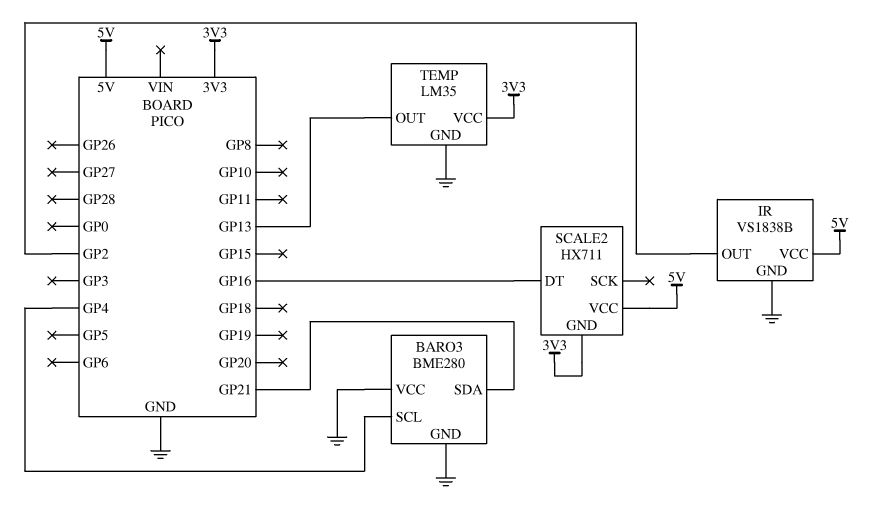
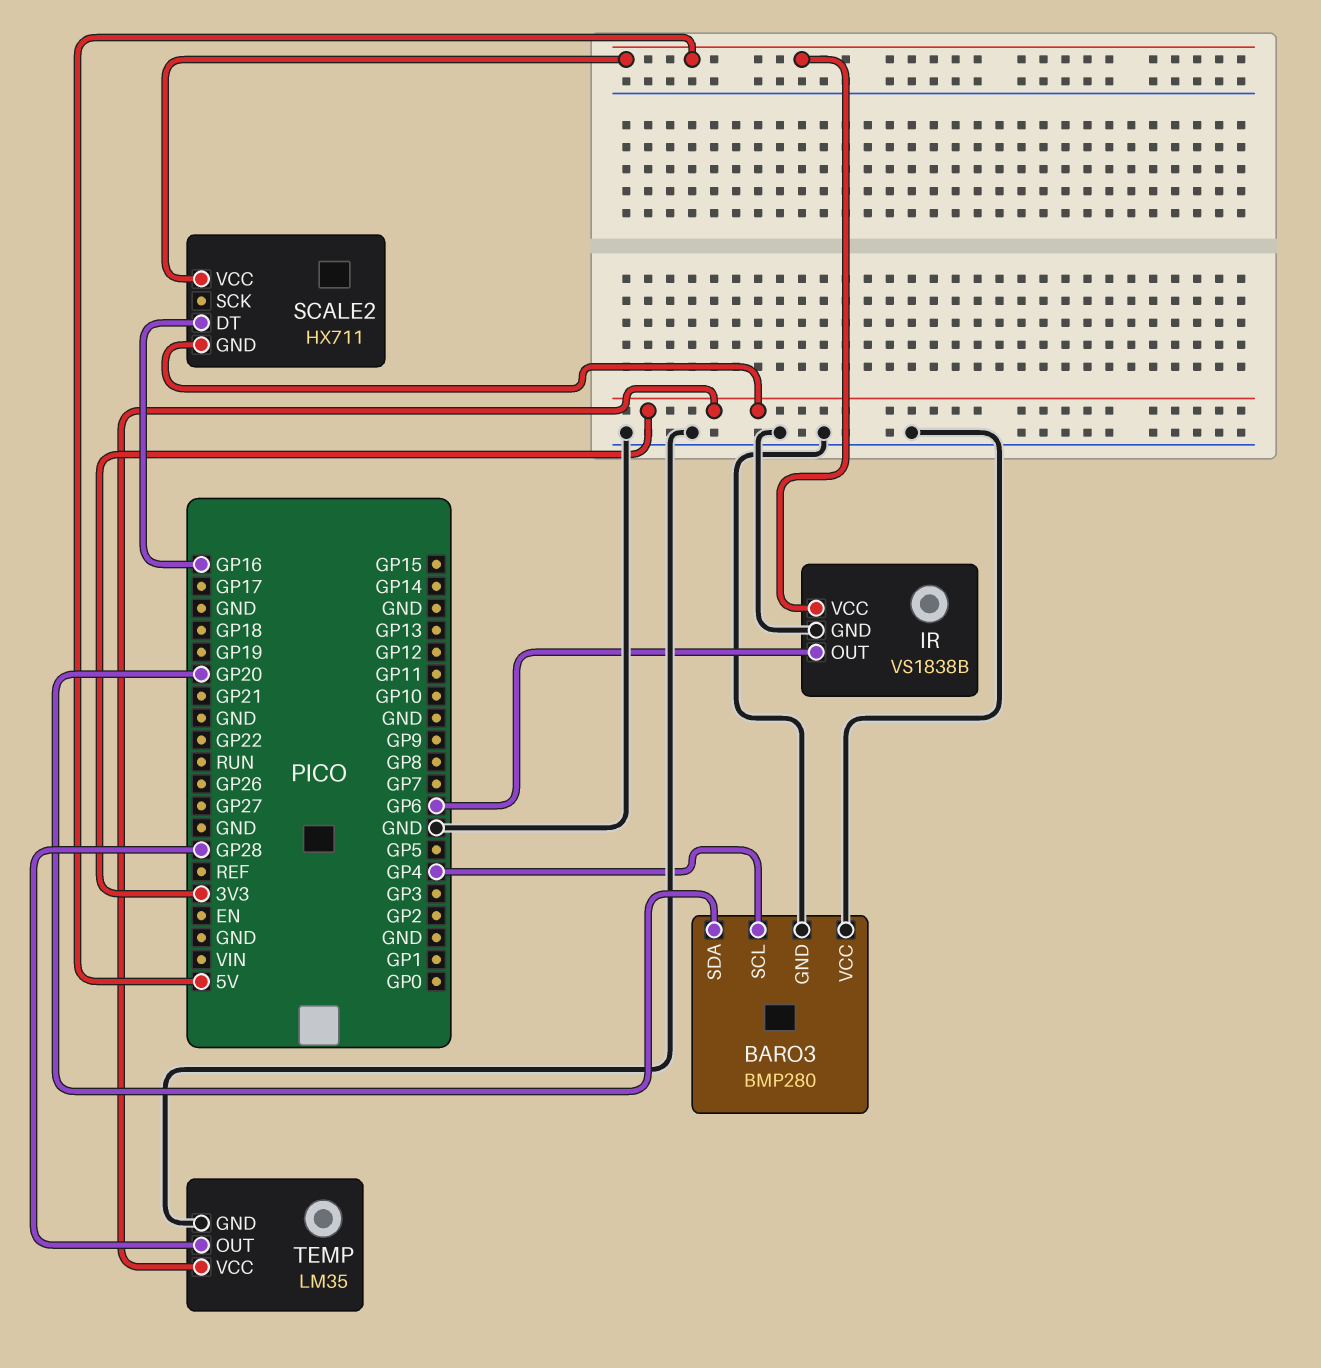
BARO3: BME280 -> BMP280
BARO3 pin SDA: GP21 -> GP20
IR pin OUT: GP2 -> GP6
TEMP pin OUT: GP13 -> GP28

